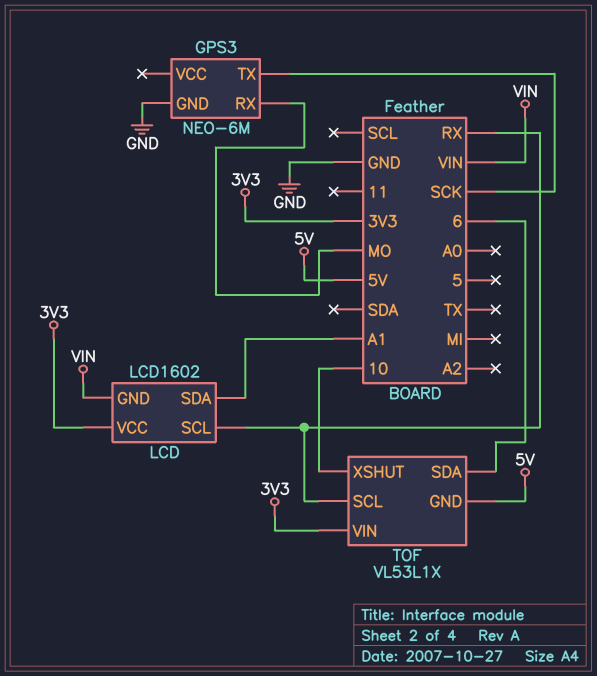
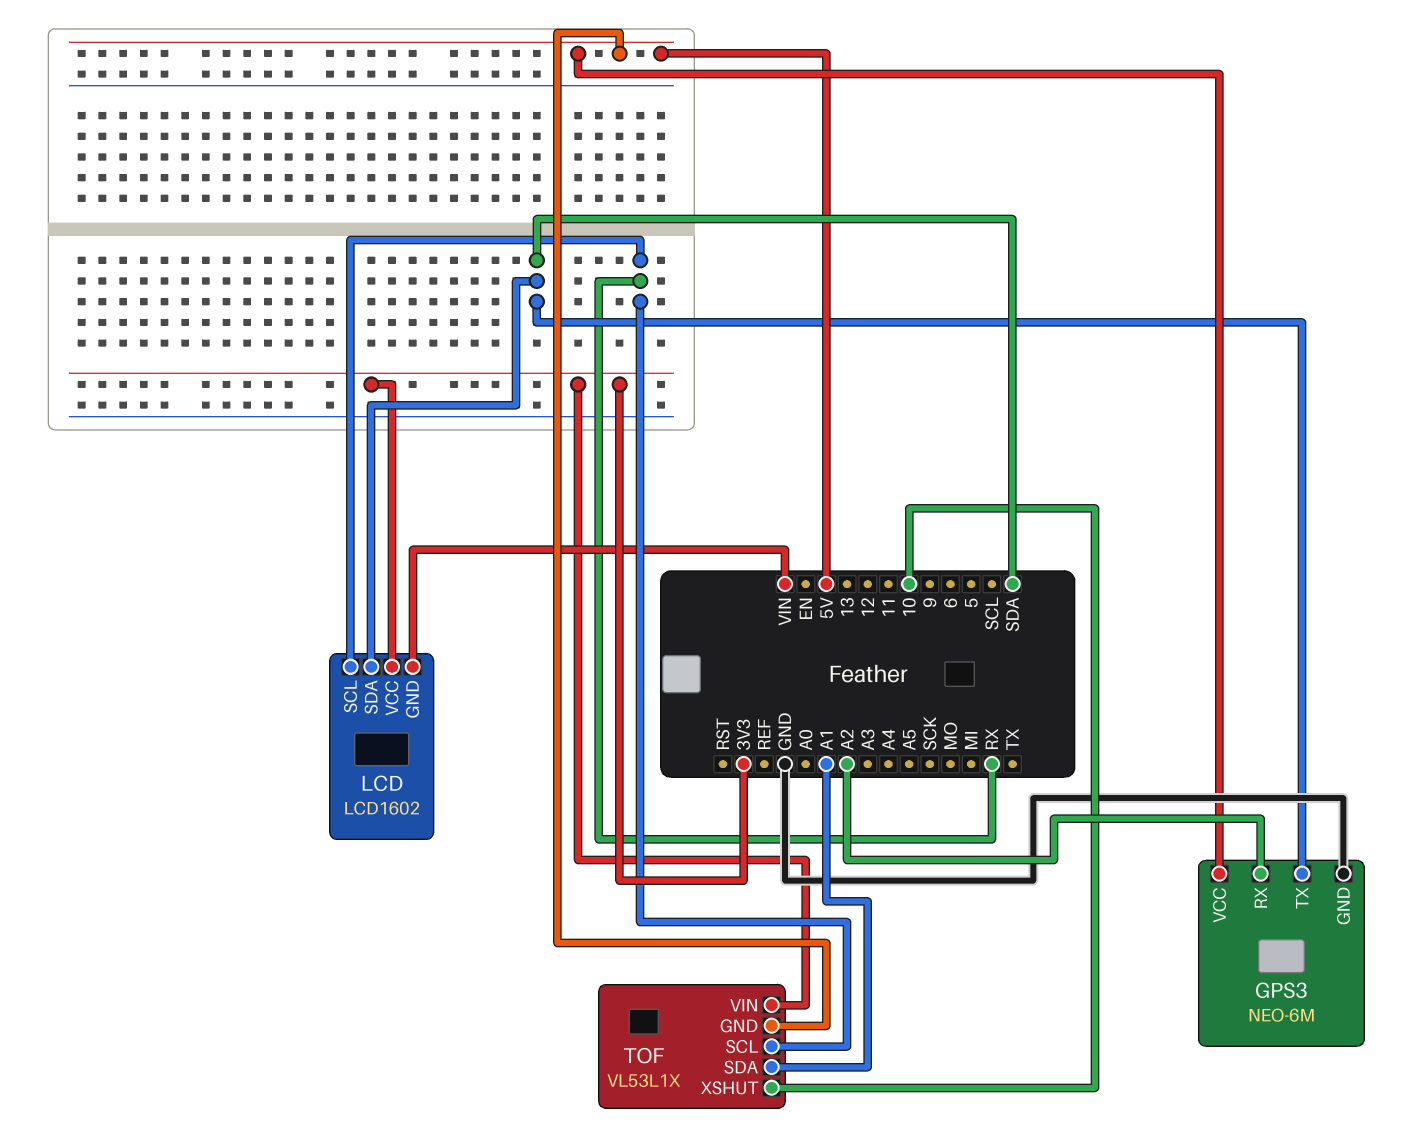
GPS3 pin RX: MO -> A2
GPS3 pin TX: SCK -> SDA
GPS3 pin VCC: none -> 5V
LCD pin SDA: A1 -> SDA
TOF pin SDA: 6 -> A1

